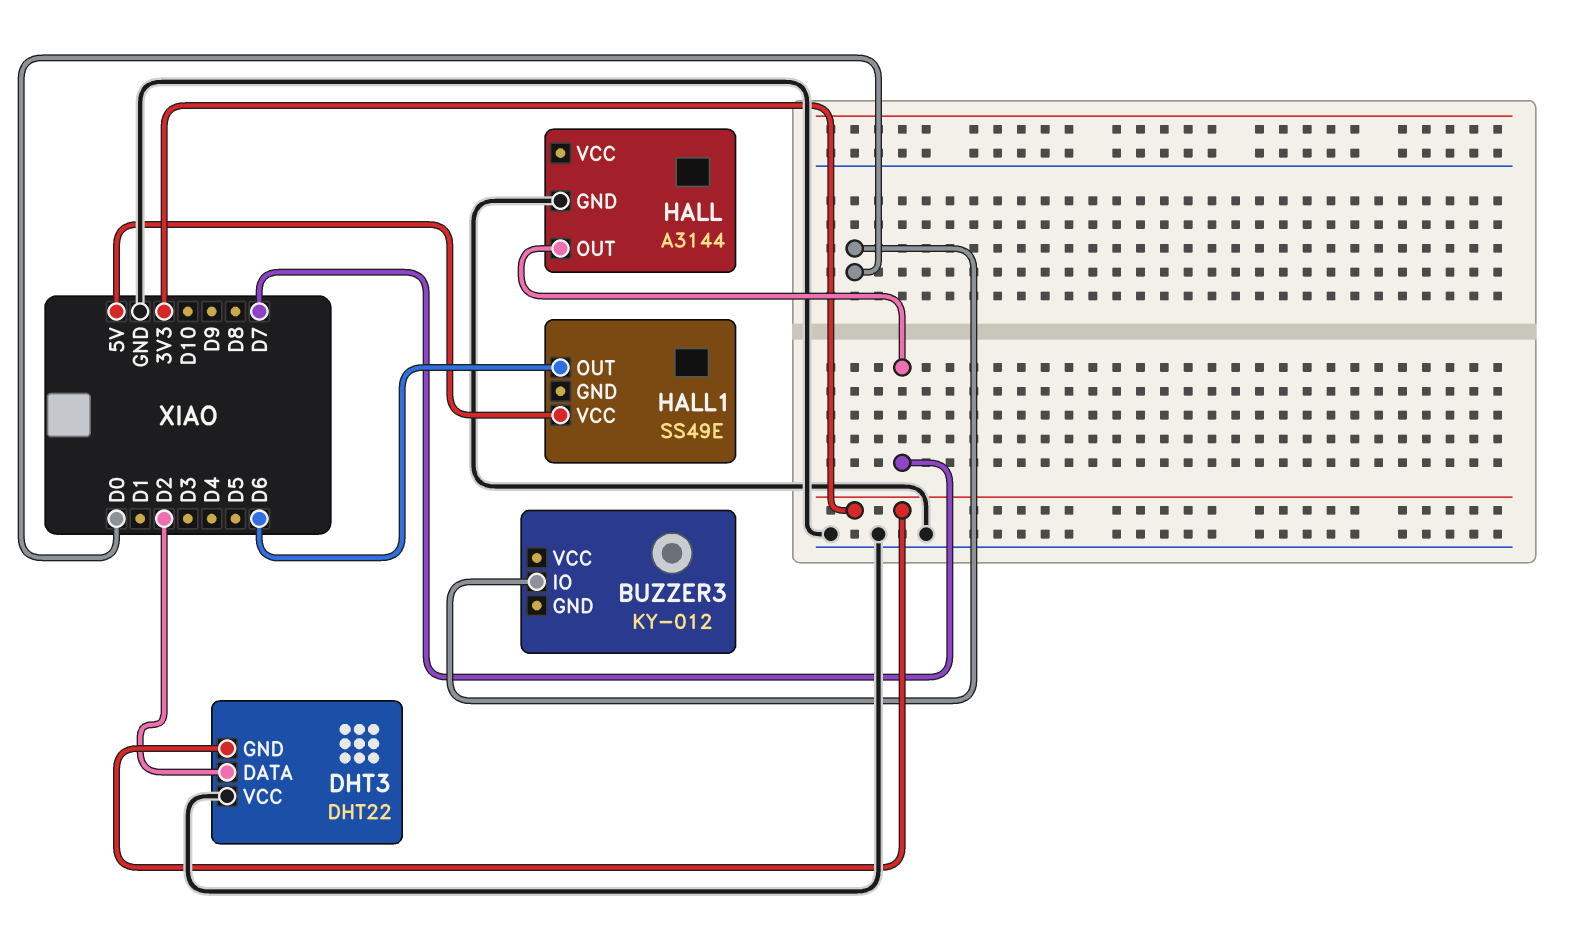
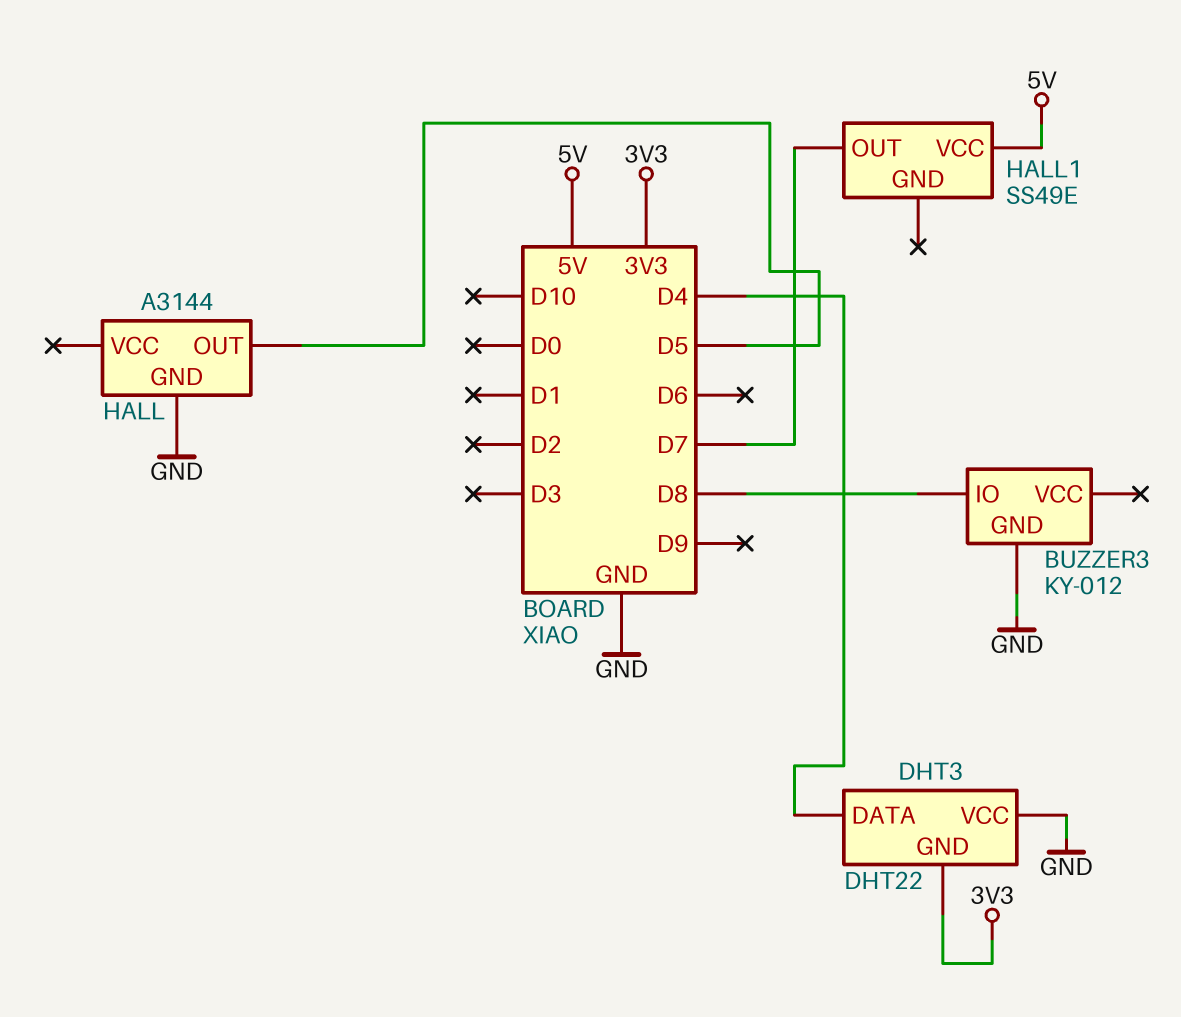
BUZZER3 pin GND: none -> GND
BUZZER3 pin IO: D0 -> D8
DHT3 pin DATA: D2 -> D4
HALL pin OUT: D7 -> D5
HALL1 pin OUT: D6 -> D7

